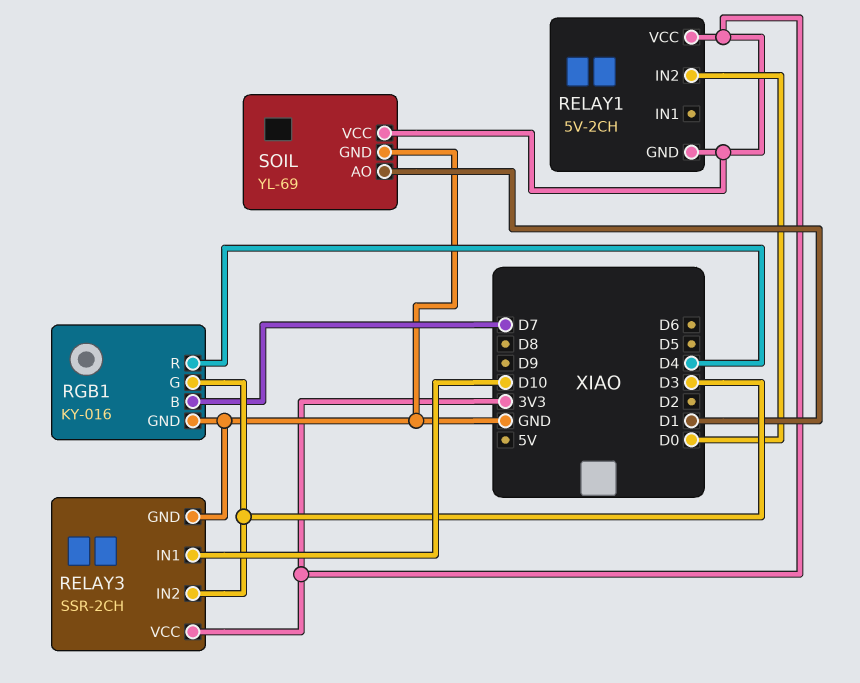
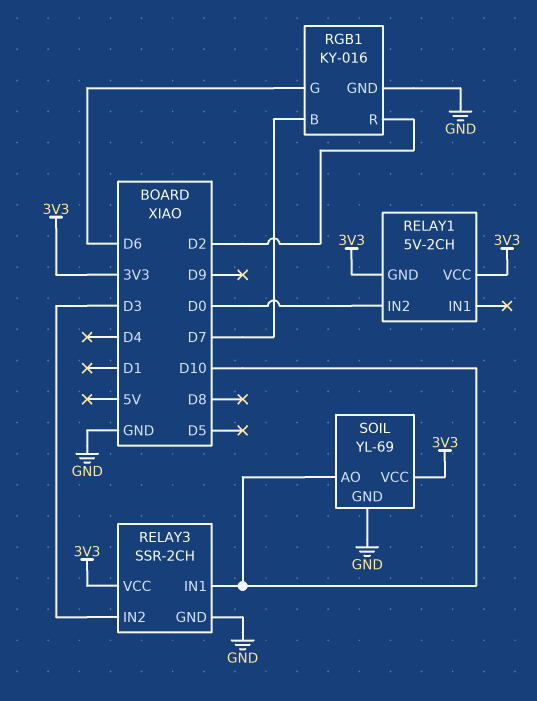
RGB1 pin G: D3 -> D6
RGB1 pin R: D4 -> D2
SOIL pin AO: D1 -> D10

